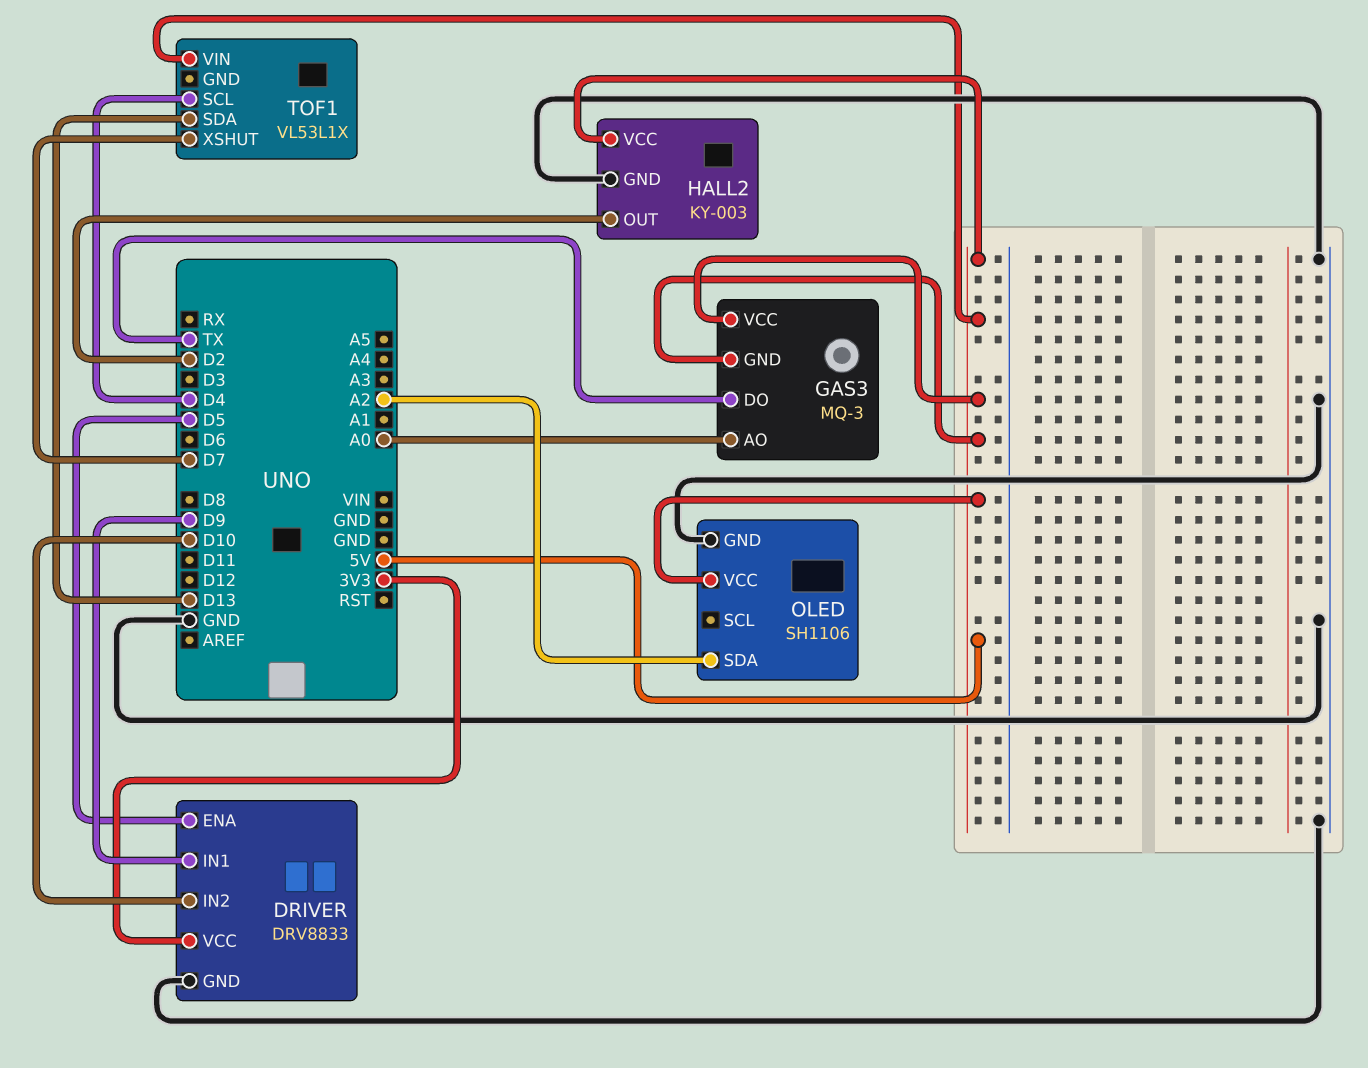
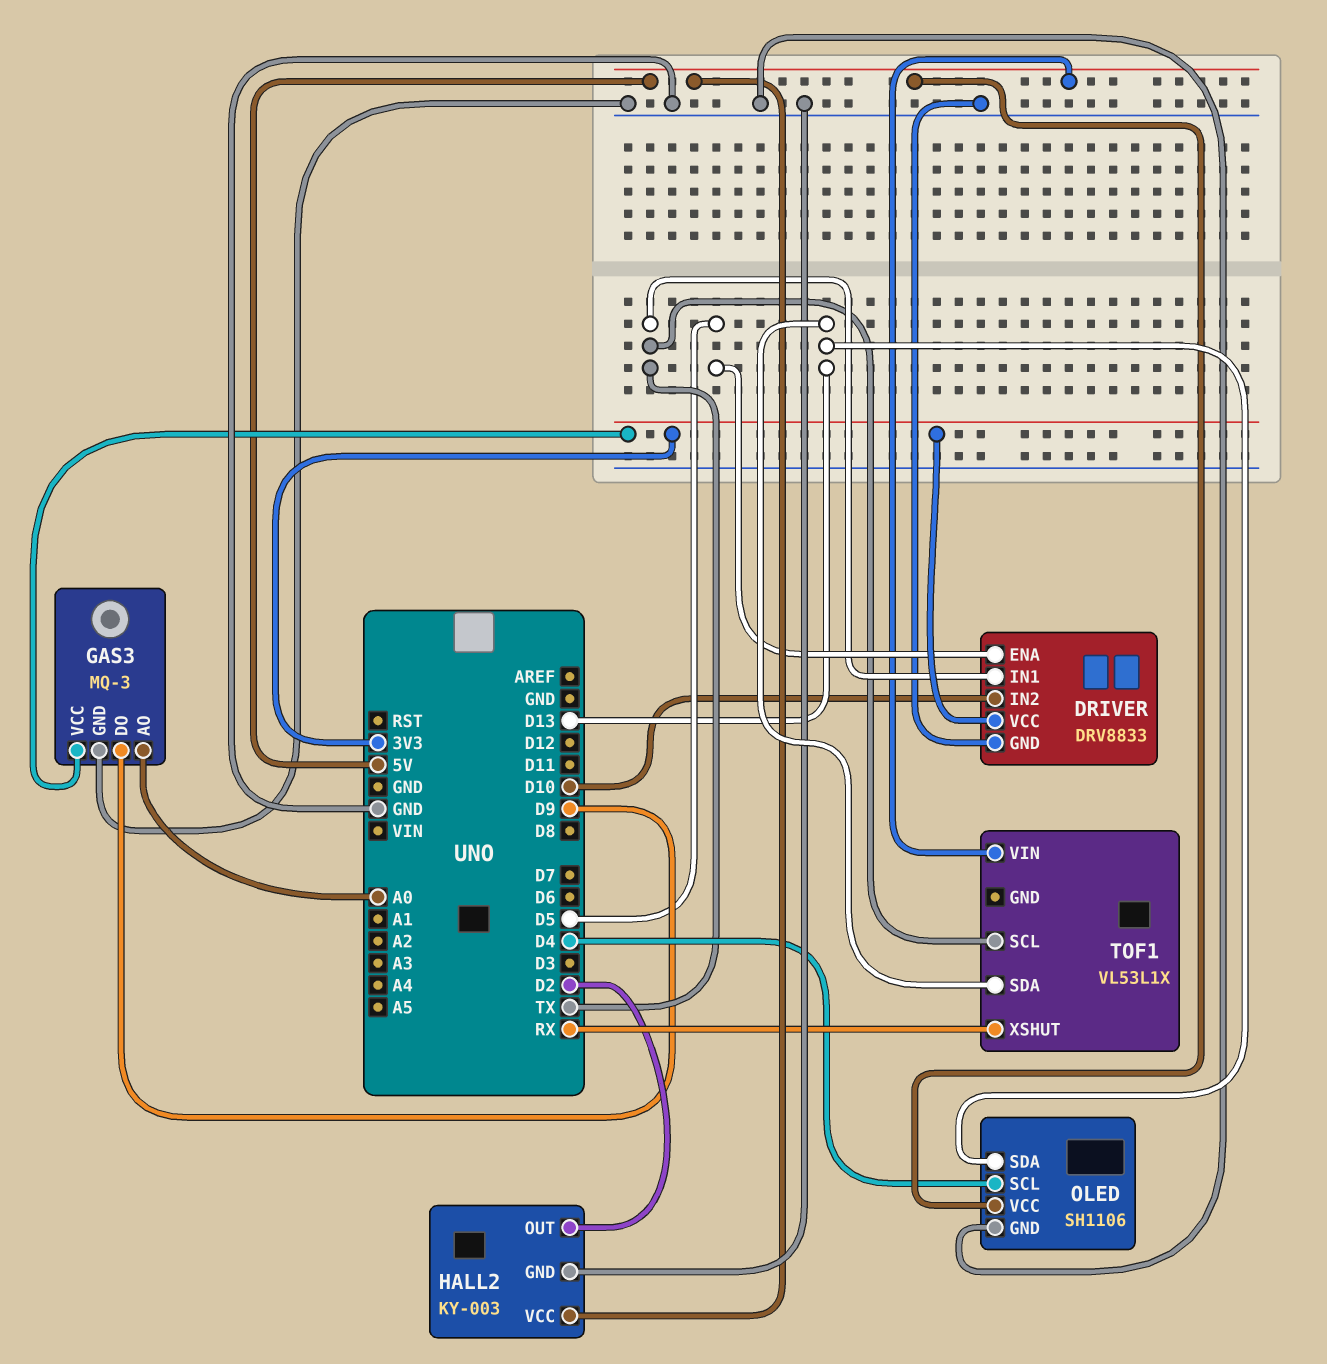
DRIVER pin IN1: D9 -> TX
GAS3 pin DO: TX -> D9
GAS3 pin GND: 5V -> GND
GAS3 pin VCC: 5V -> 3V3
OLED pin SCL: none -> D4
OLED pin SDA: A2 -> D13
TOF1 pin SCL: D4 -> TX
TOF1 pin XSHUT: D7 -> RX

